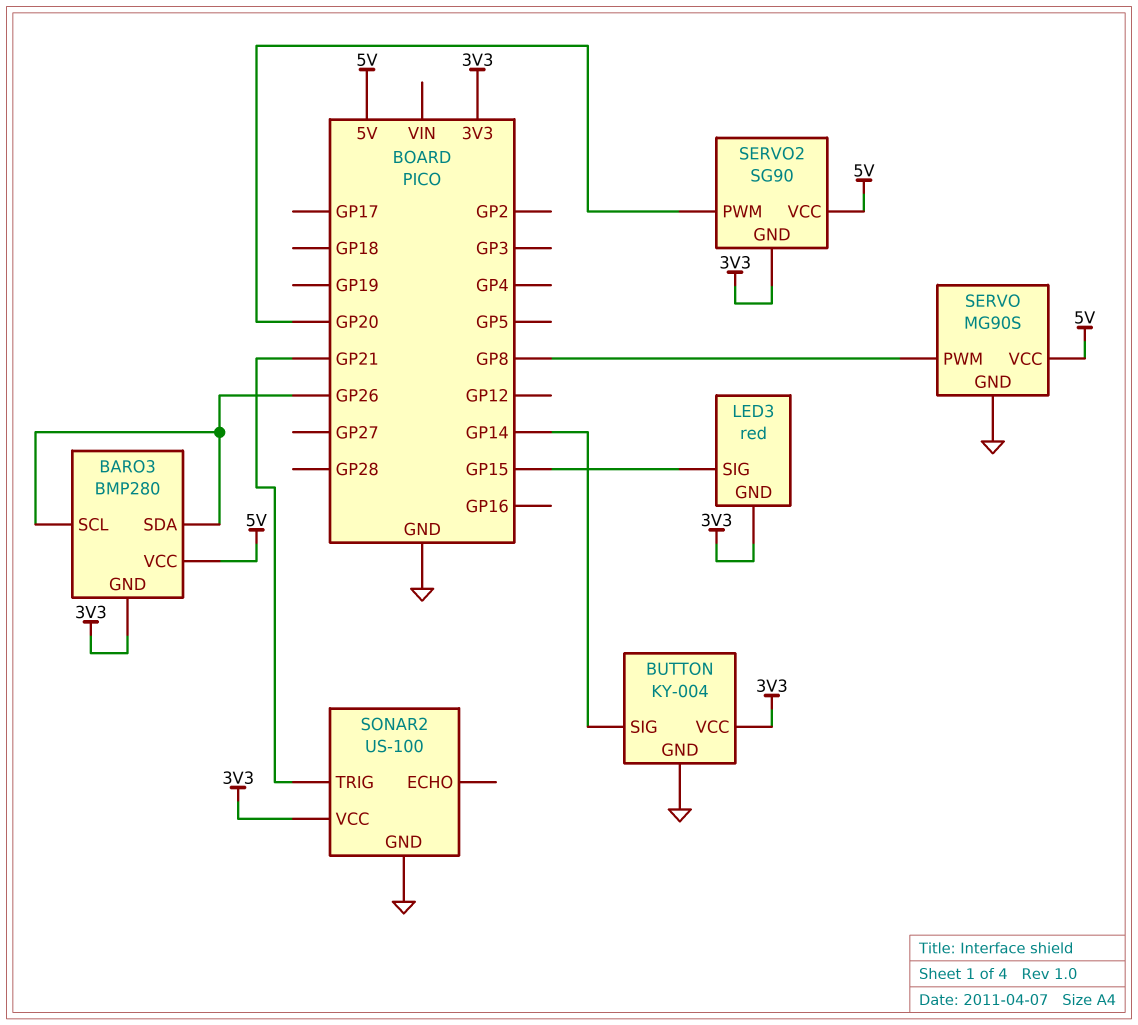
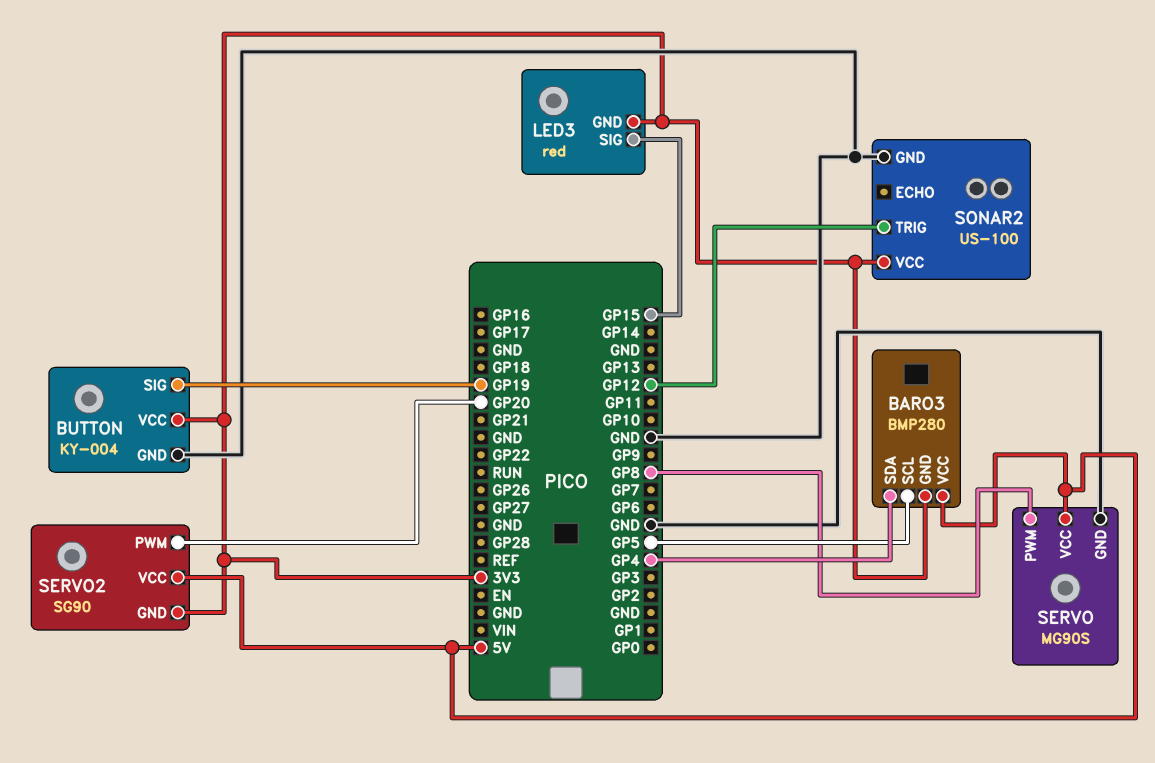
BARO3 pin SCL: GP26 -> GP5
BARO3 pin SDA: GP26 -> GP4
BUTTON pin SIG: GP14 -> GP19
SONAR2 pin TRIG: GP21 -> GP12

